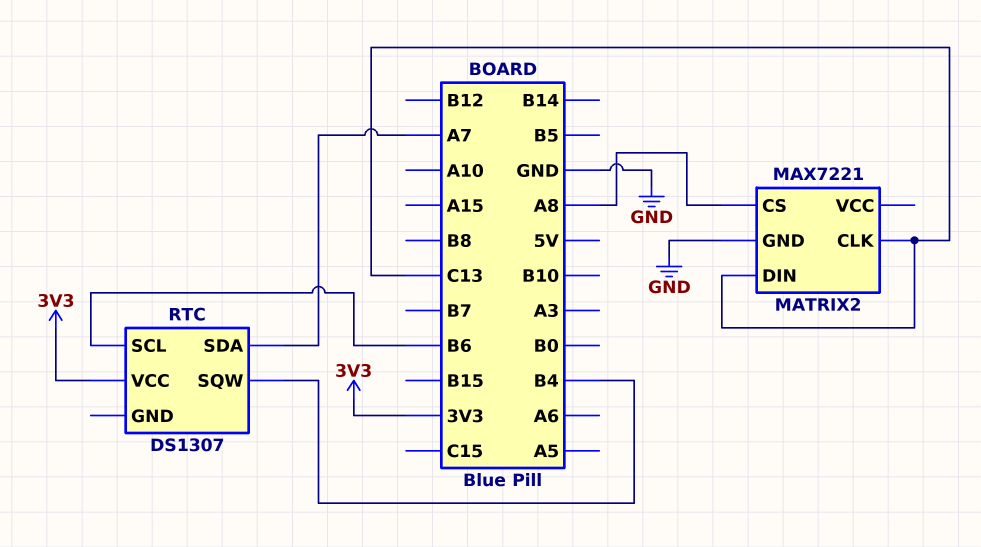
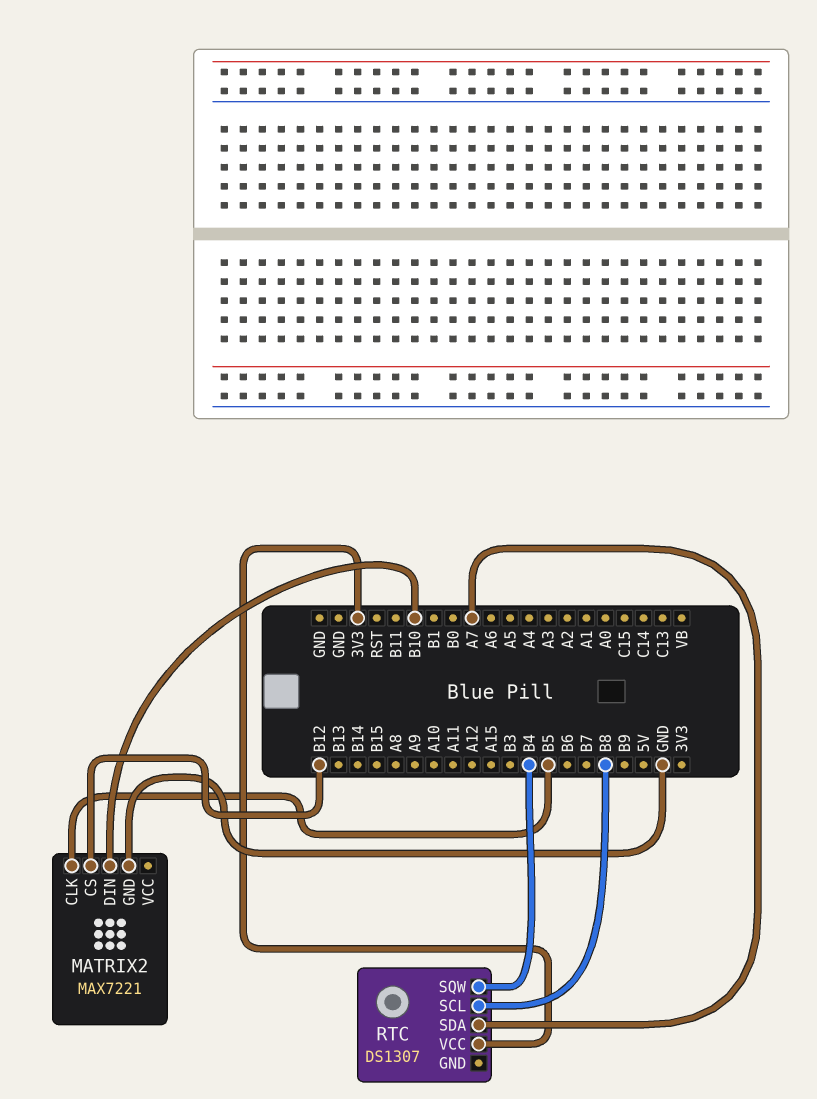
MATRIX2 pin CLK: C13 -> B5
MATRIX2 pin CS: A8 -> B12
MATRIX2 pin DIN: C13 -> B10
RTC pin SCL: B6 -> B8

